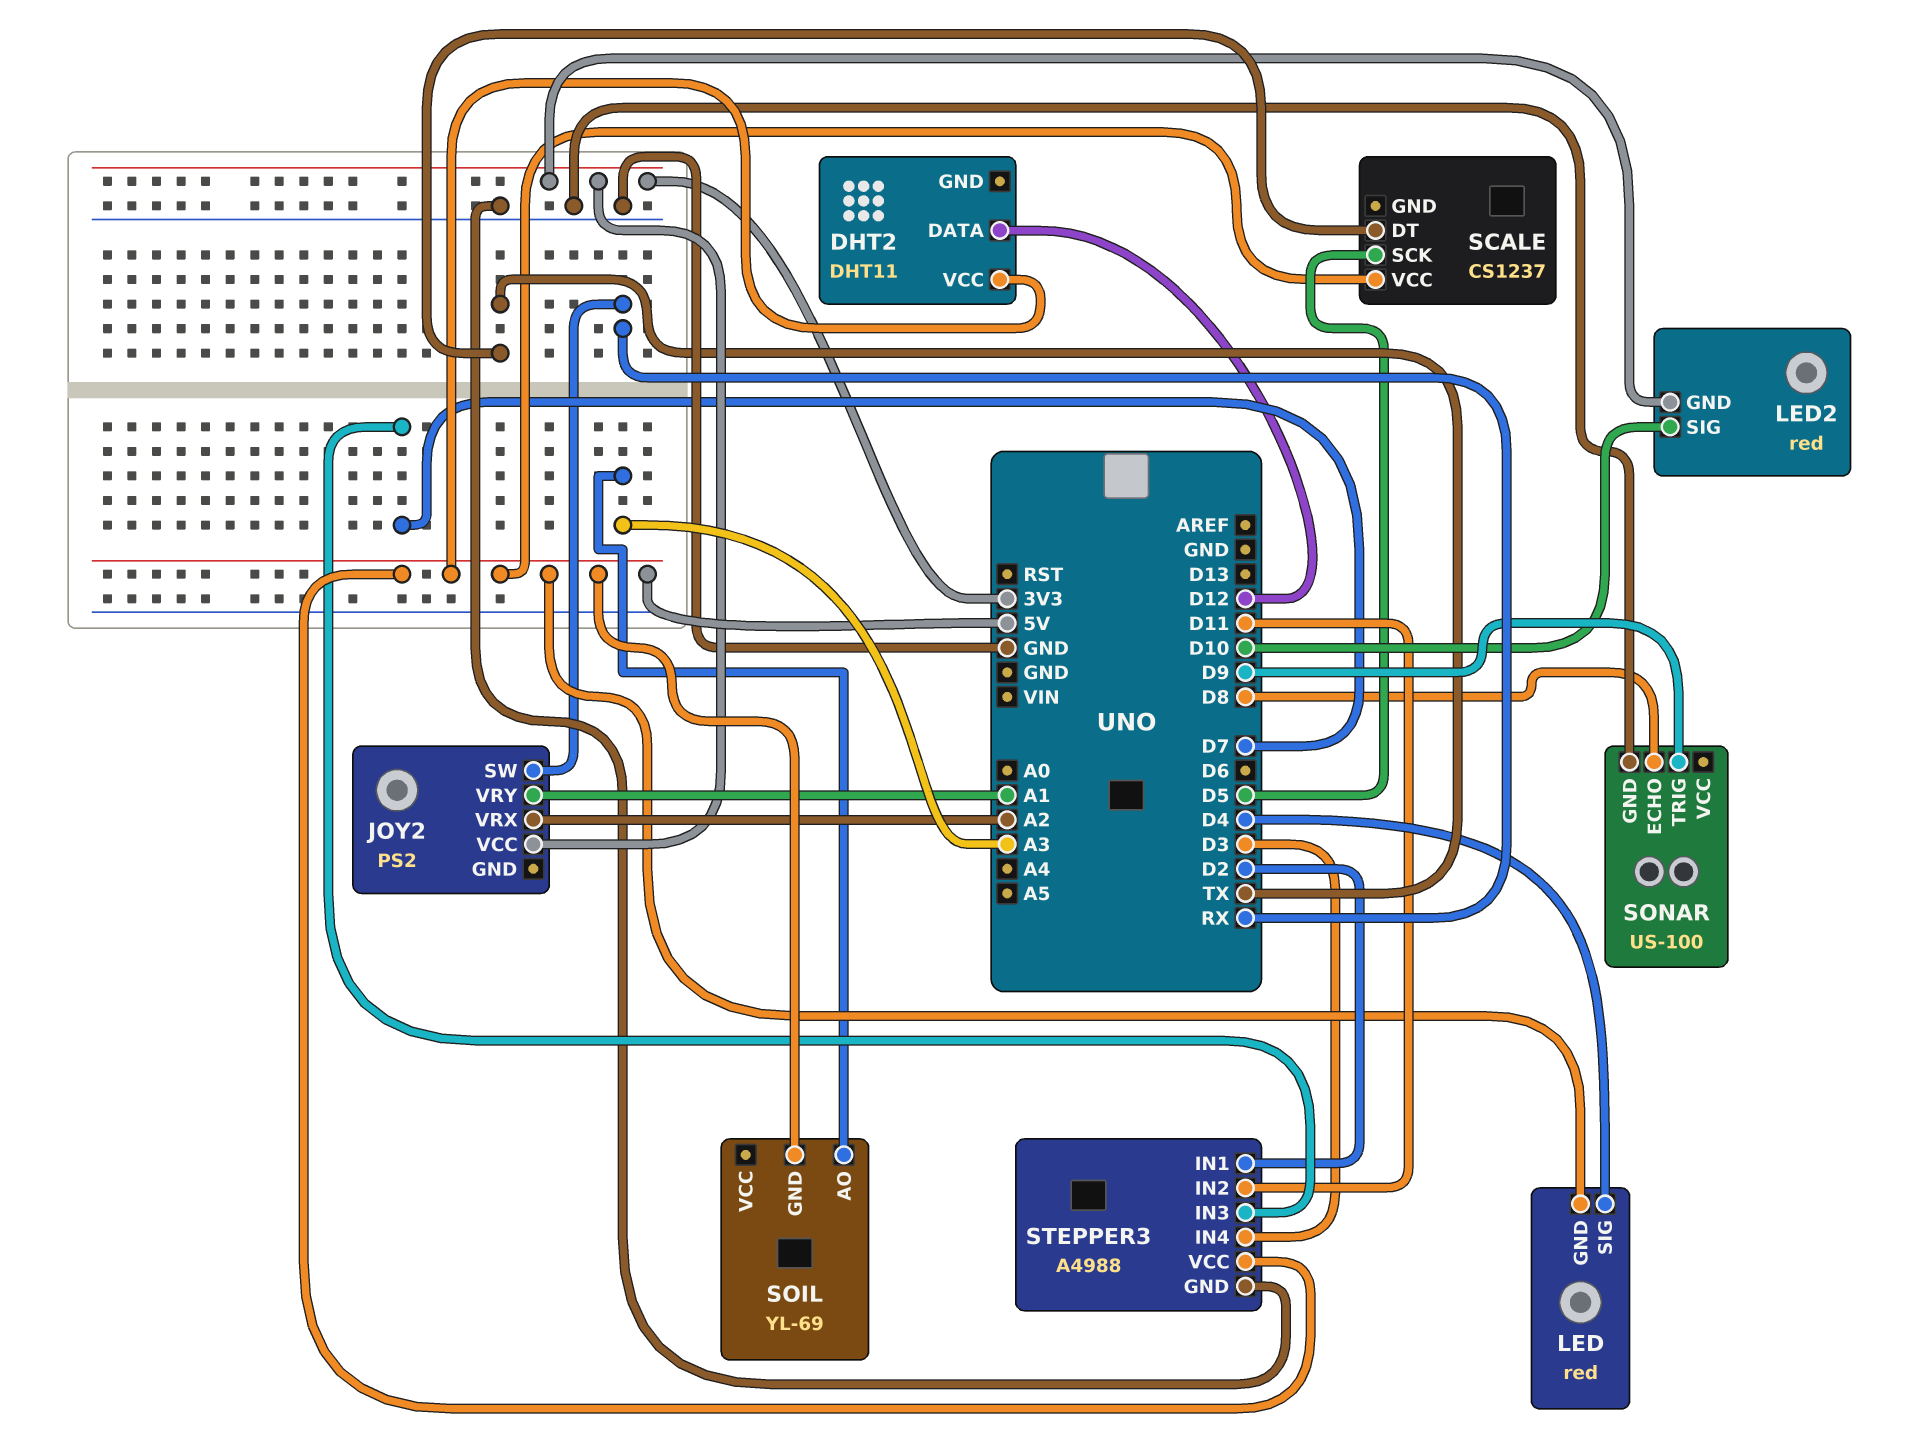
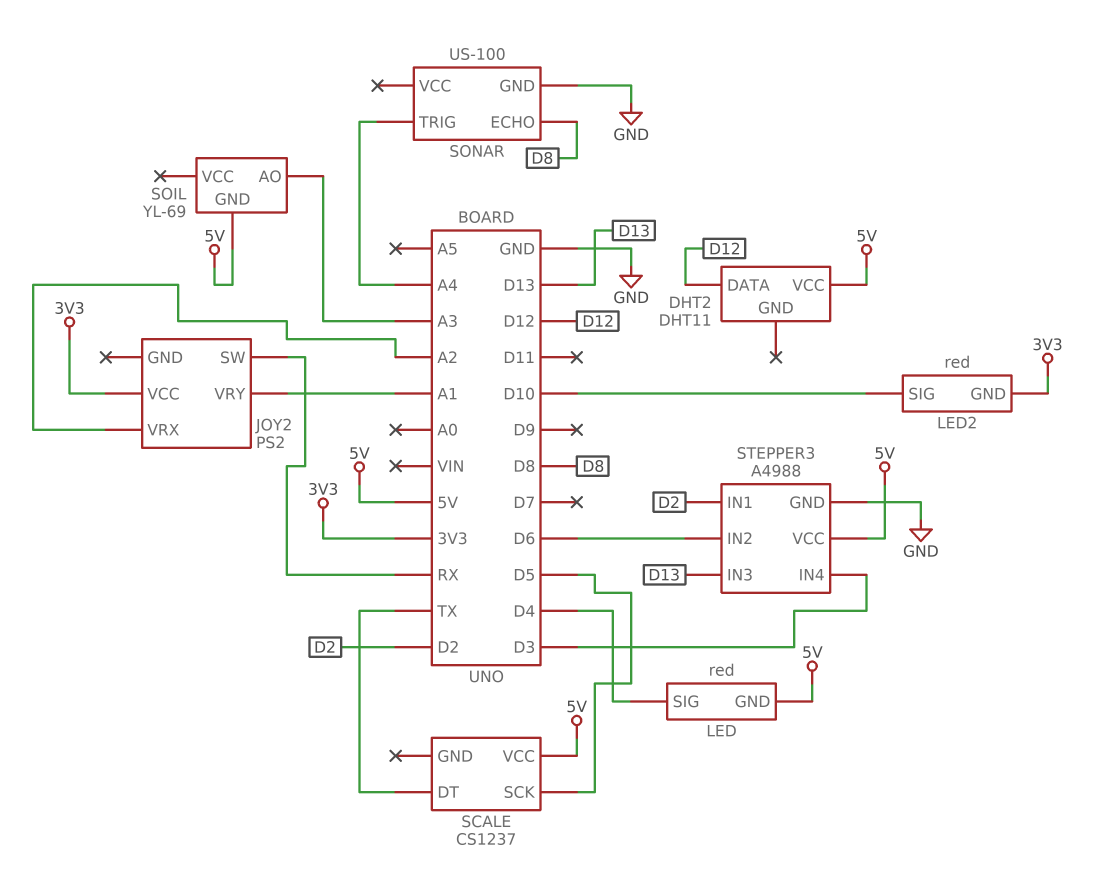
SONAR pin TRIG: D9 -> A4
STEPPER3 pin IN2: D11 -> D6
STEPPER3 pin IN3: D7 -> D13

